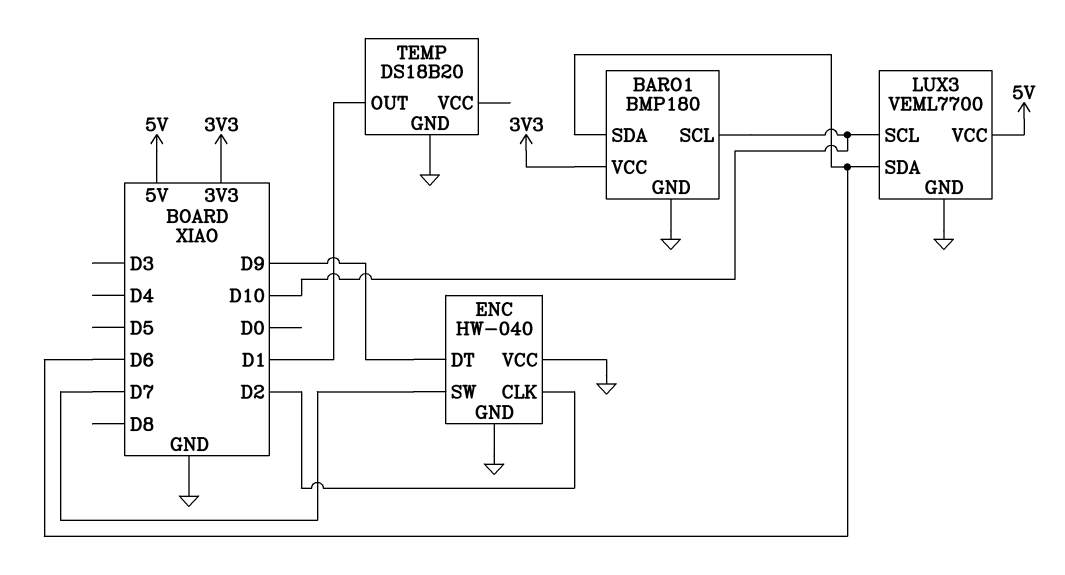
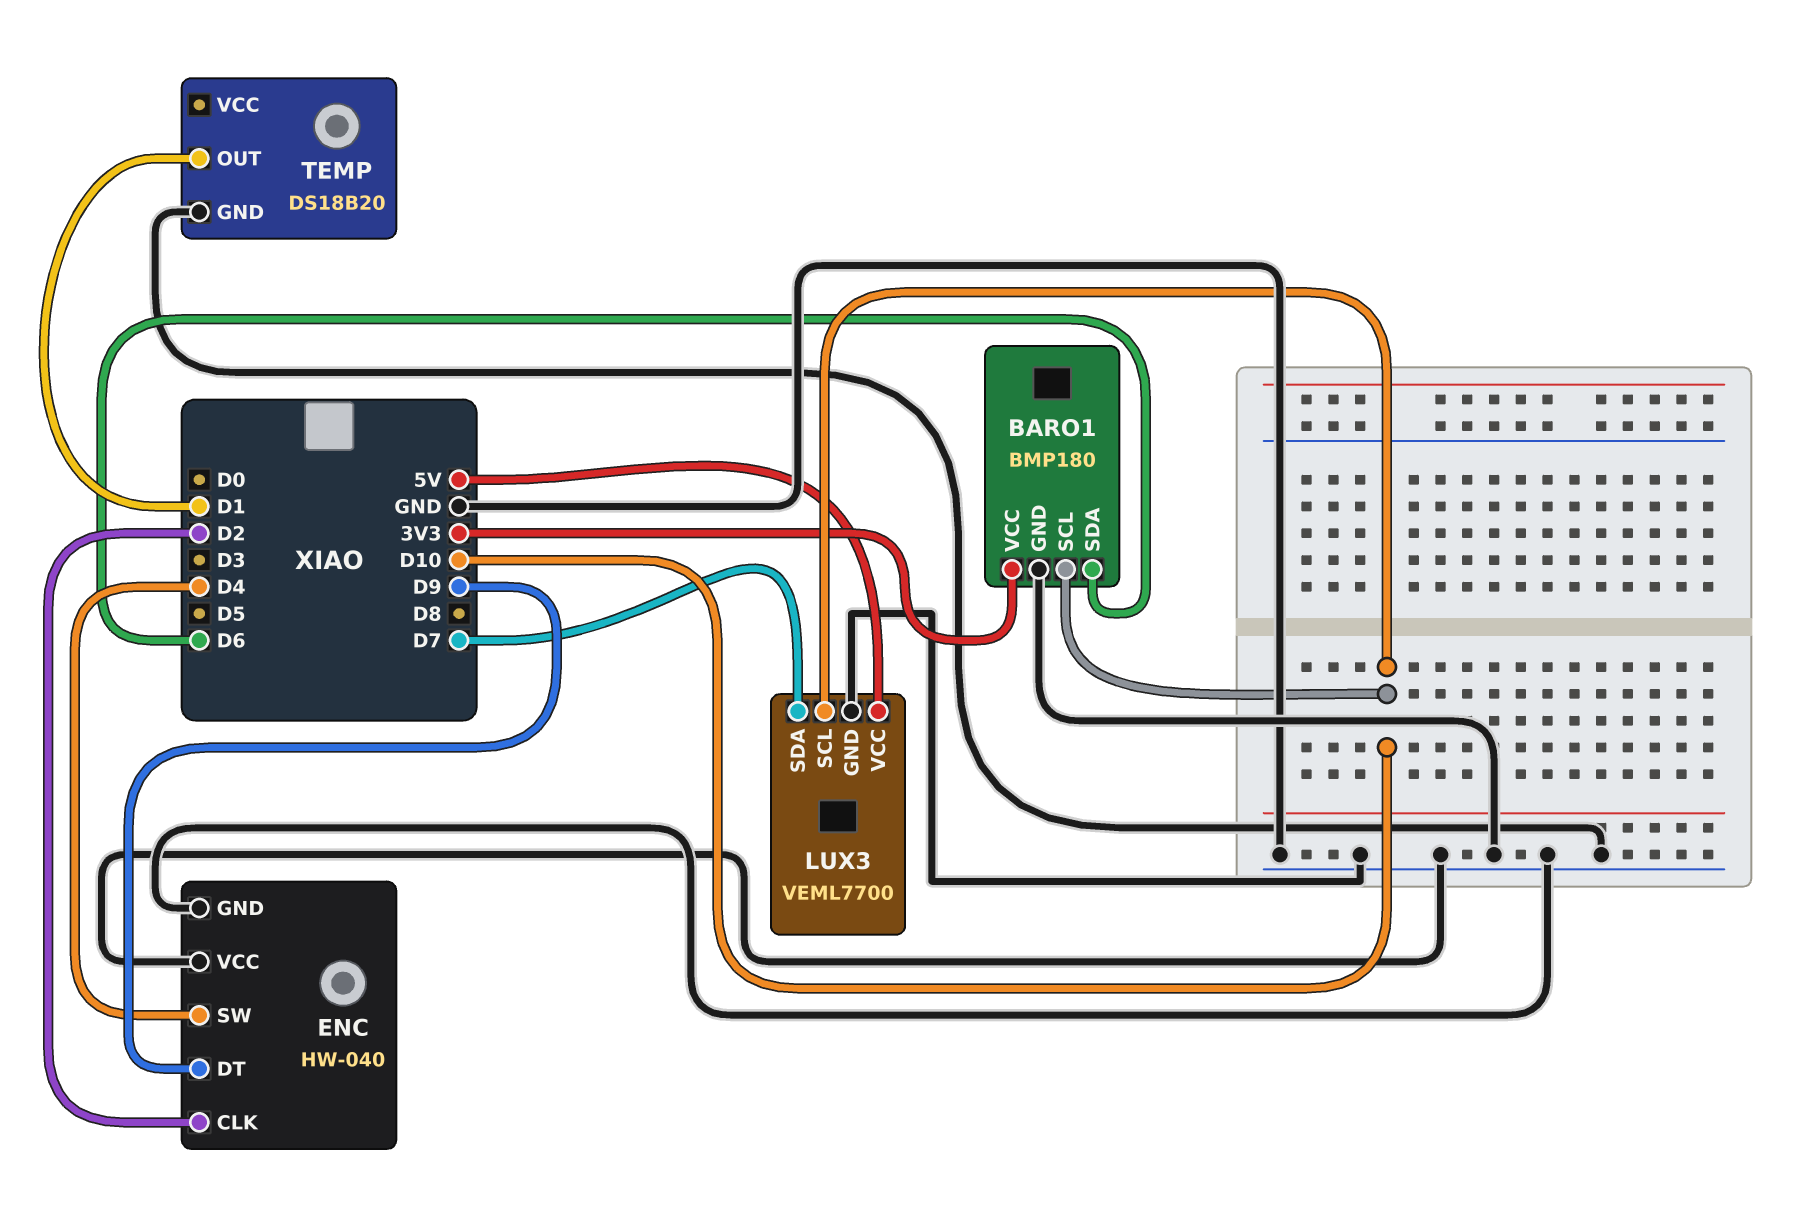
ENC pin SW: D7 -> D4
LUX3 pin SDA: D6 -> D7

